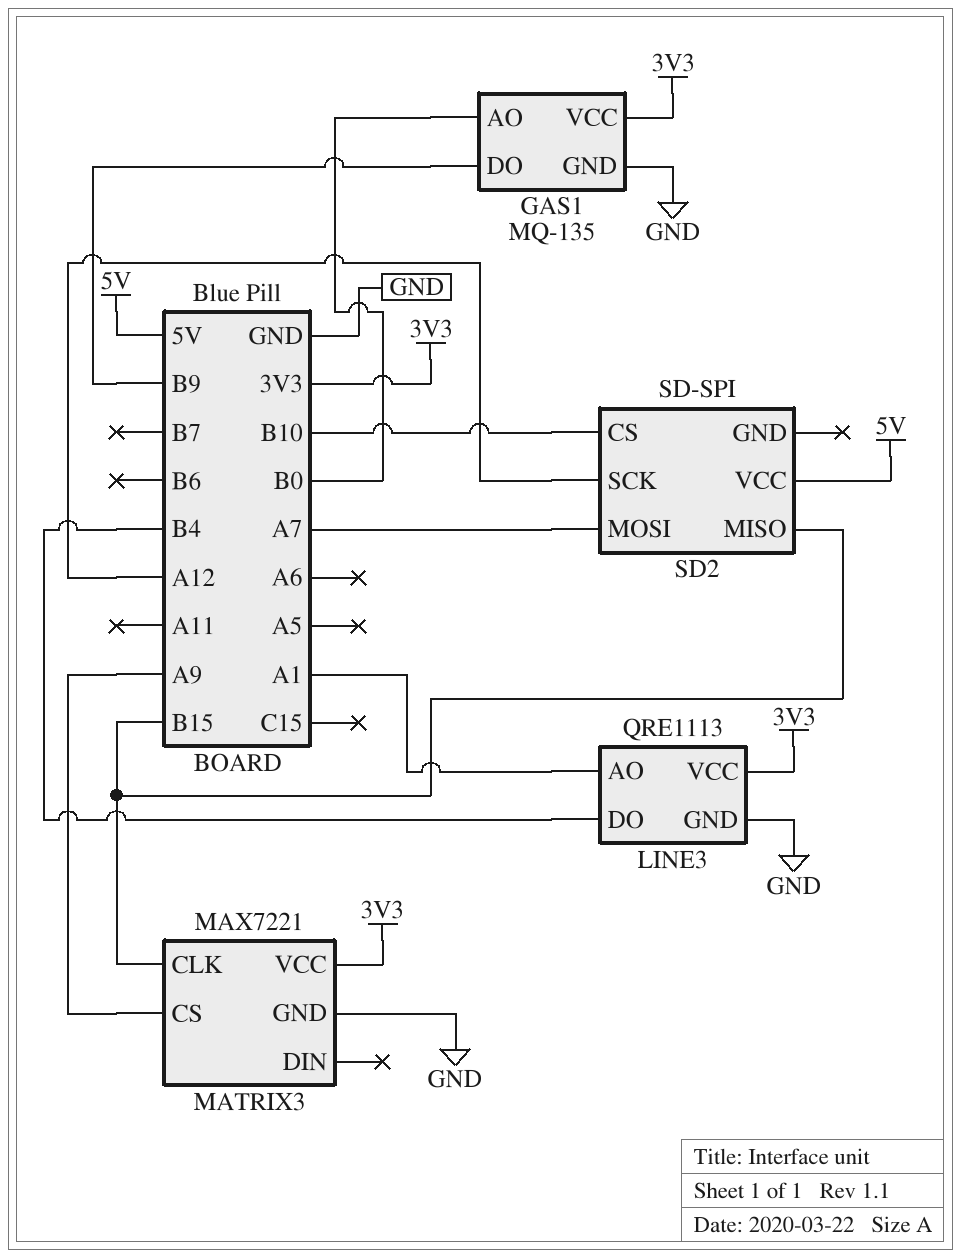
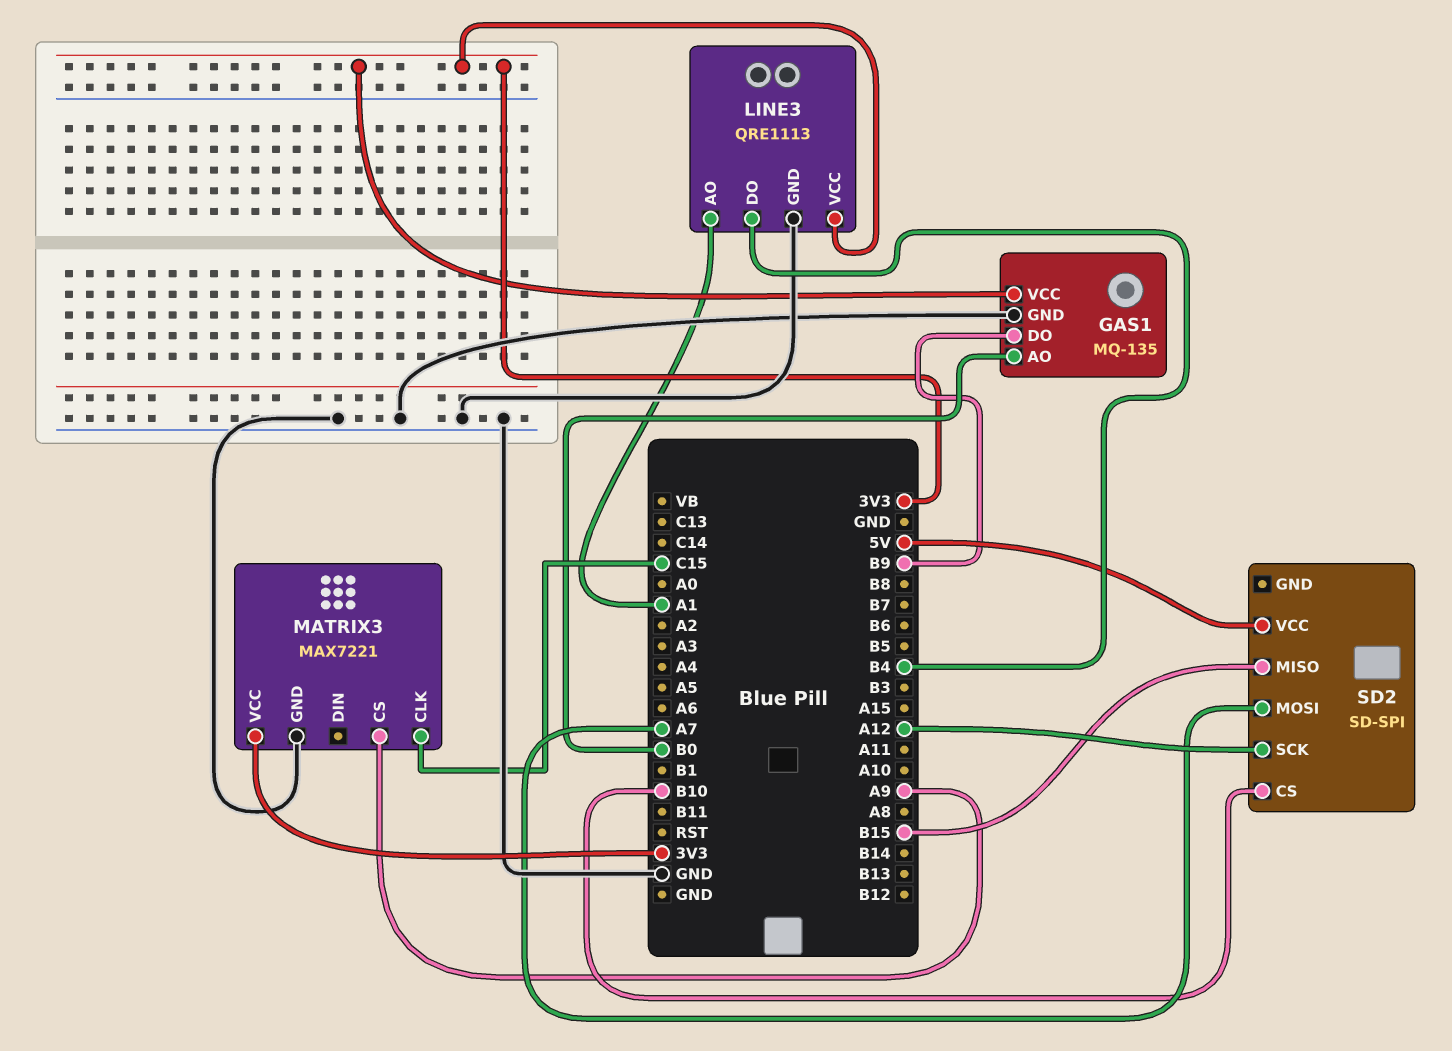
MATRIX3 pin CLK: B15 -> C15

